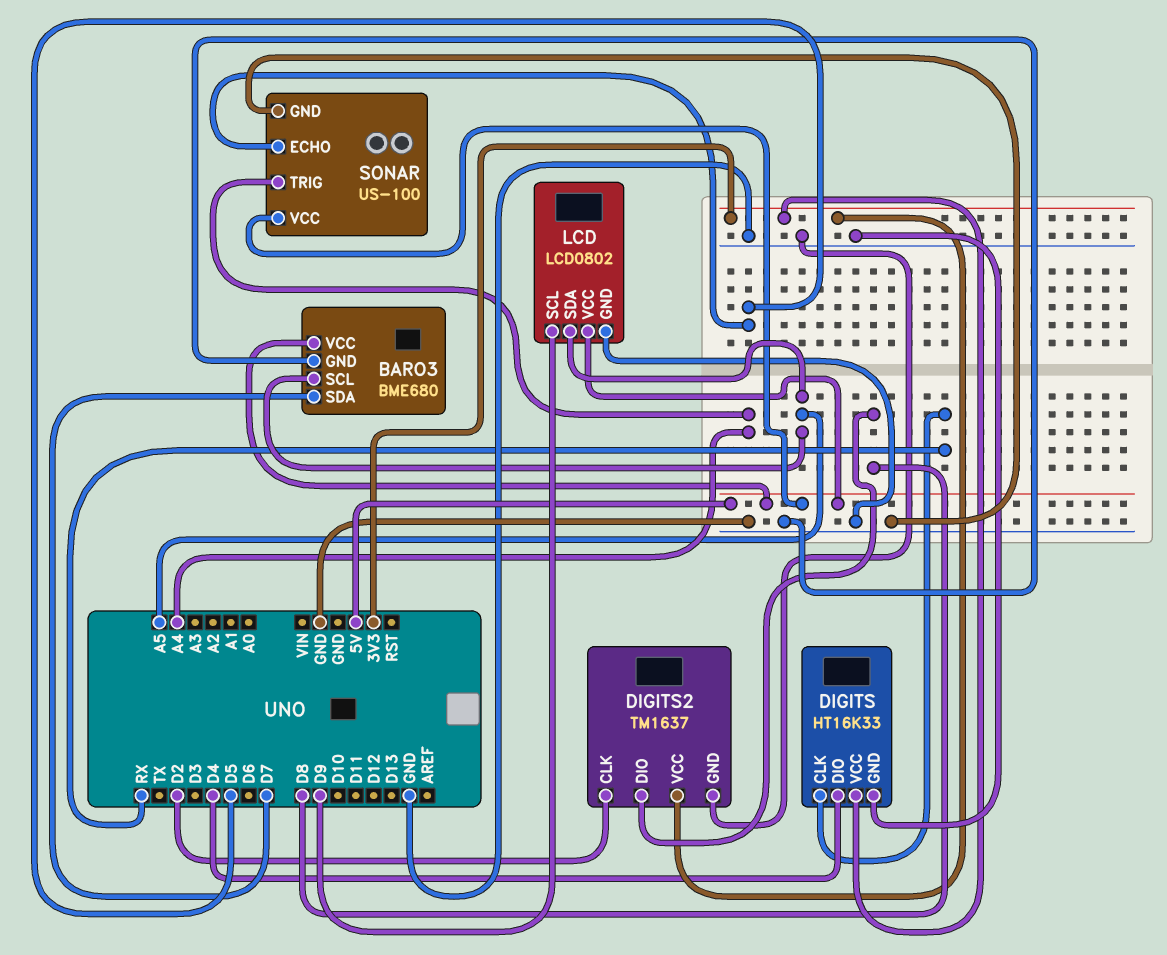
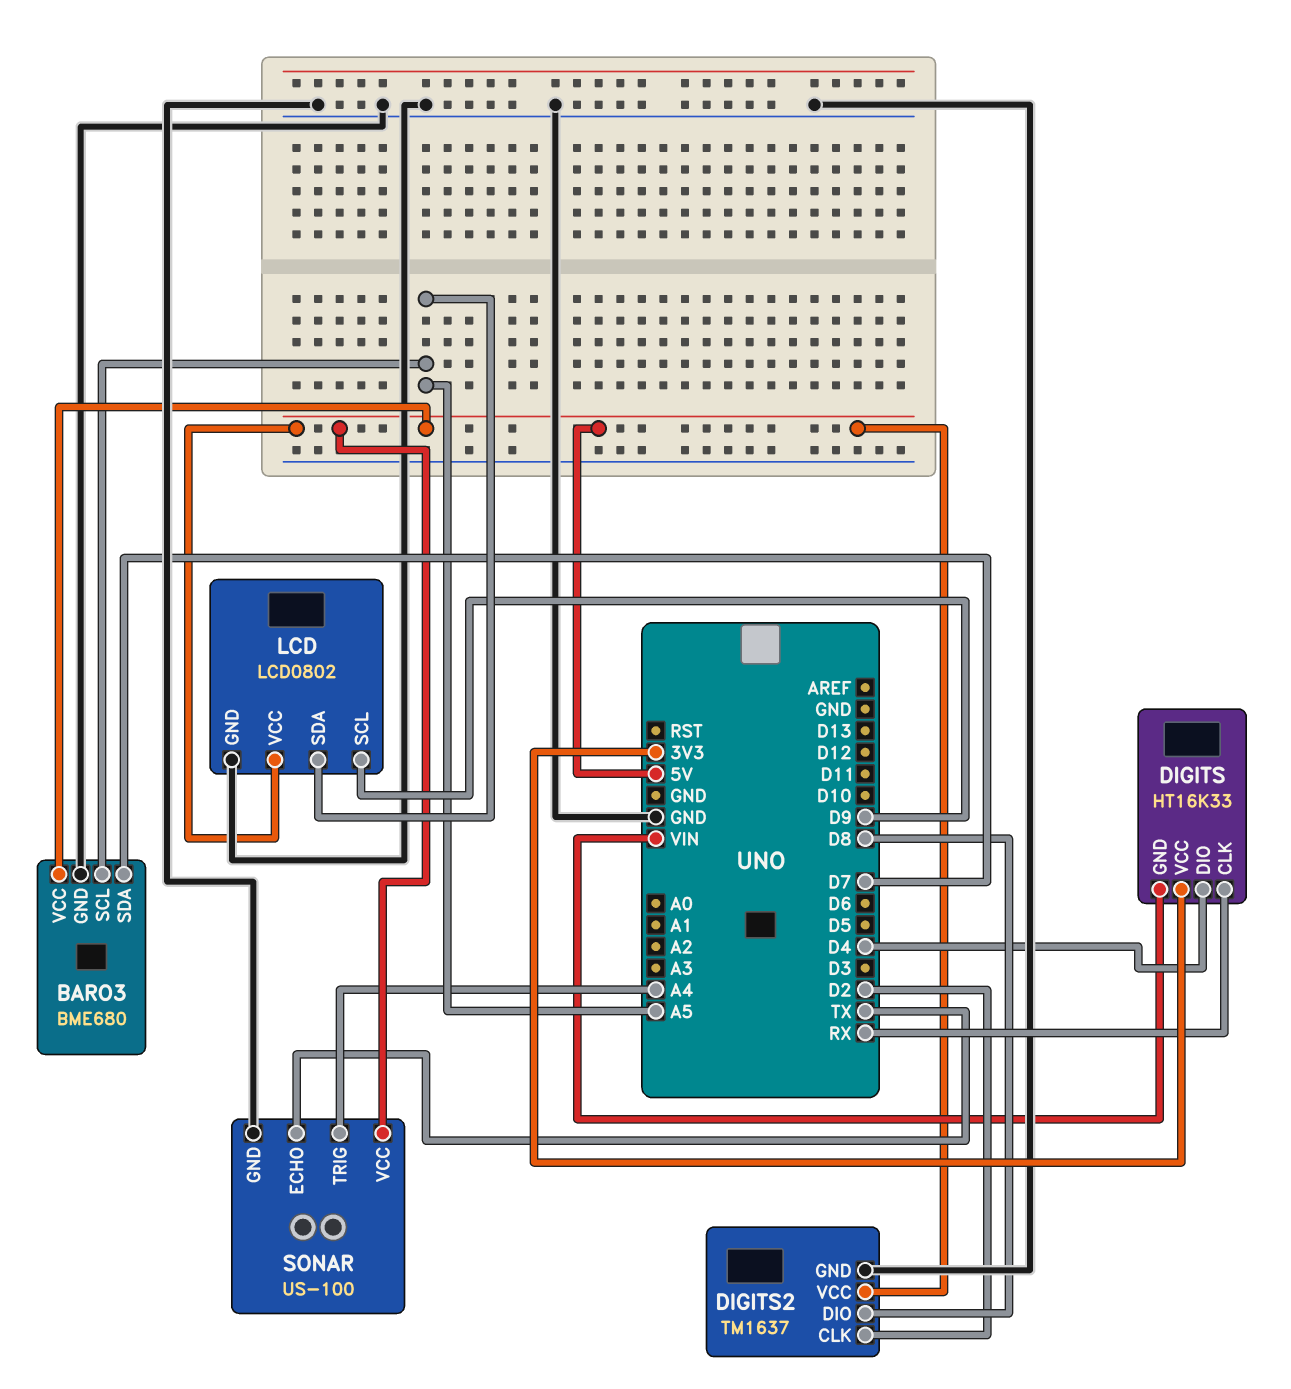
DIGITS pin GND: GND -> VIN
DIGITS2 pin VCC: 3V3 -> 5V
SONAR pin ECHO: D5 -> TX

